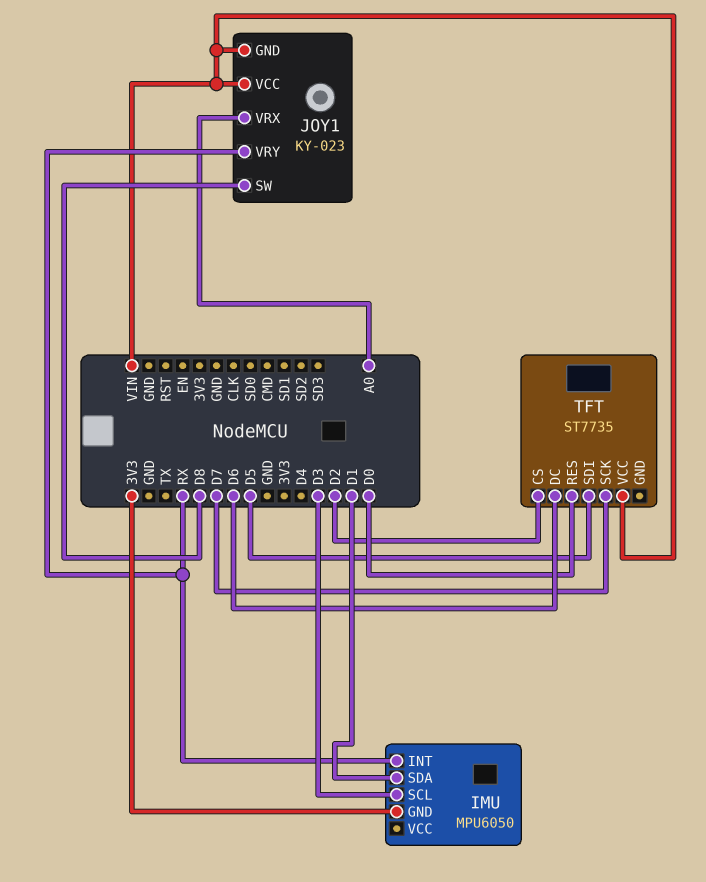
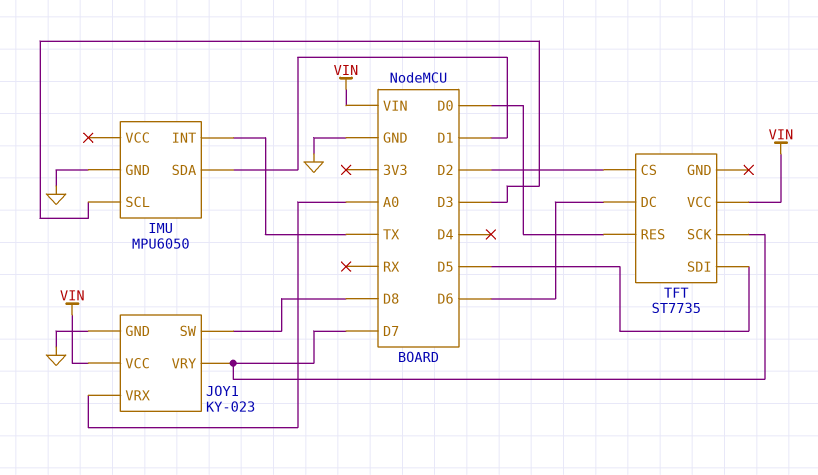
IMU pin GND: 3V3 -> GND
IMU pin INT: RX -> TX
JOY1 pin GND: VIN -> GND
JOY1 pin VRY: RX -> D7

